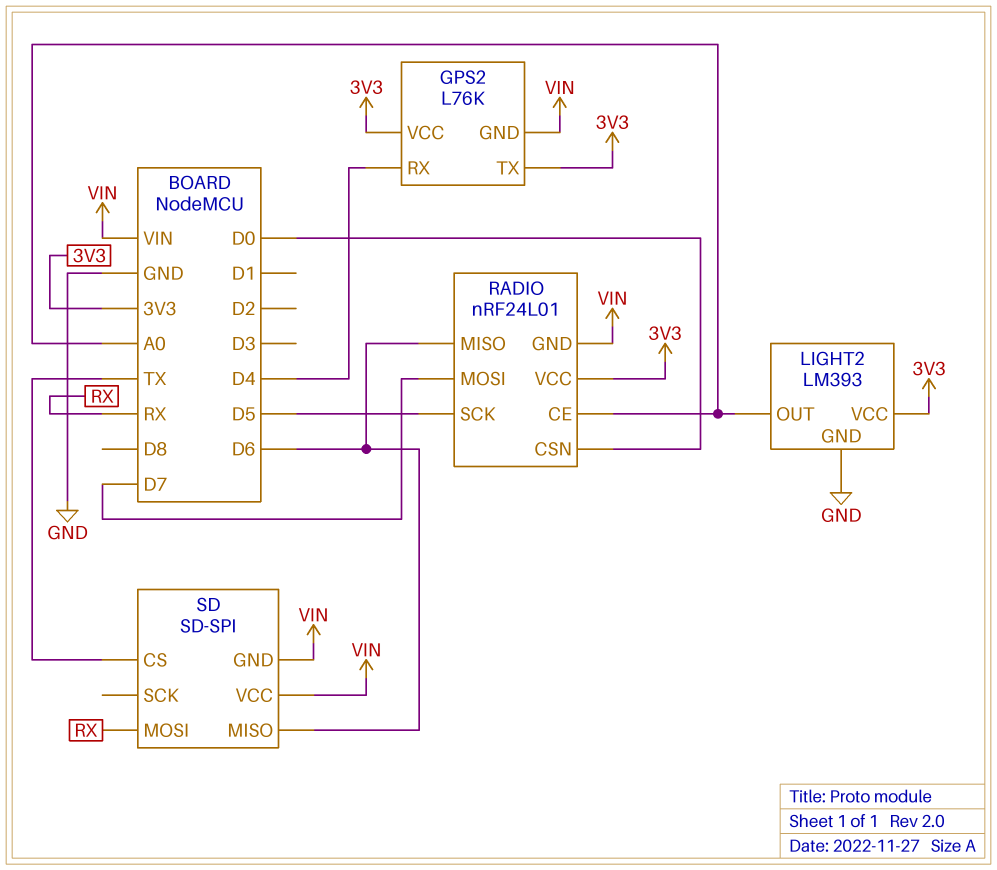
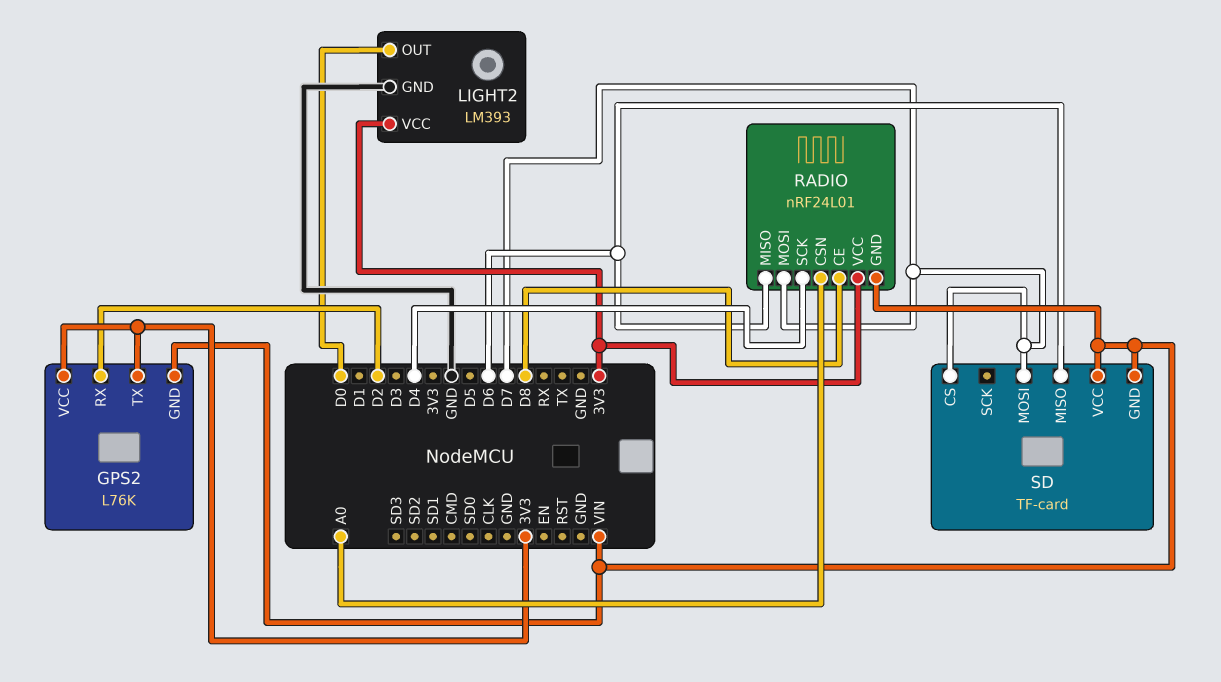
GPS2 pin RX: D4 -> D2
LIGHT2 pin OUT: A0 -> D0
RADIO pin CE: A0 -> D8
RADIO pin CSN: D0 -> A0
RADIO pin SCK: D5 -> D4
SD: SD-SPI -> TF-card
SD pin CS: TX -> D7
SD pin MOSI: RX -> D7

